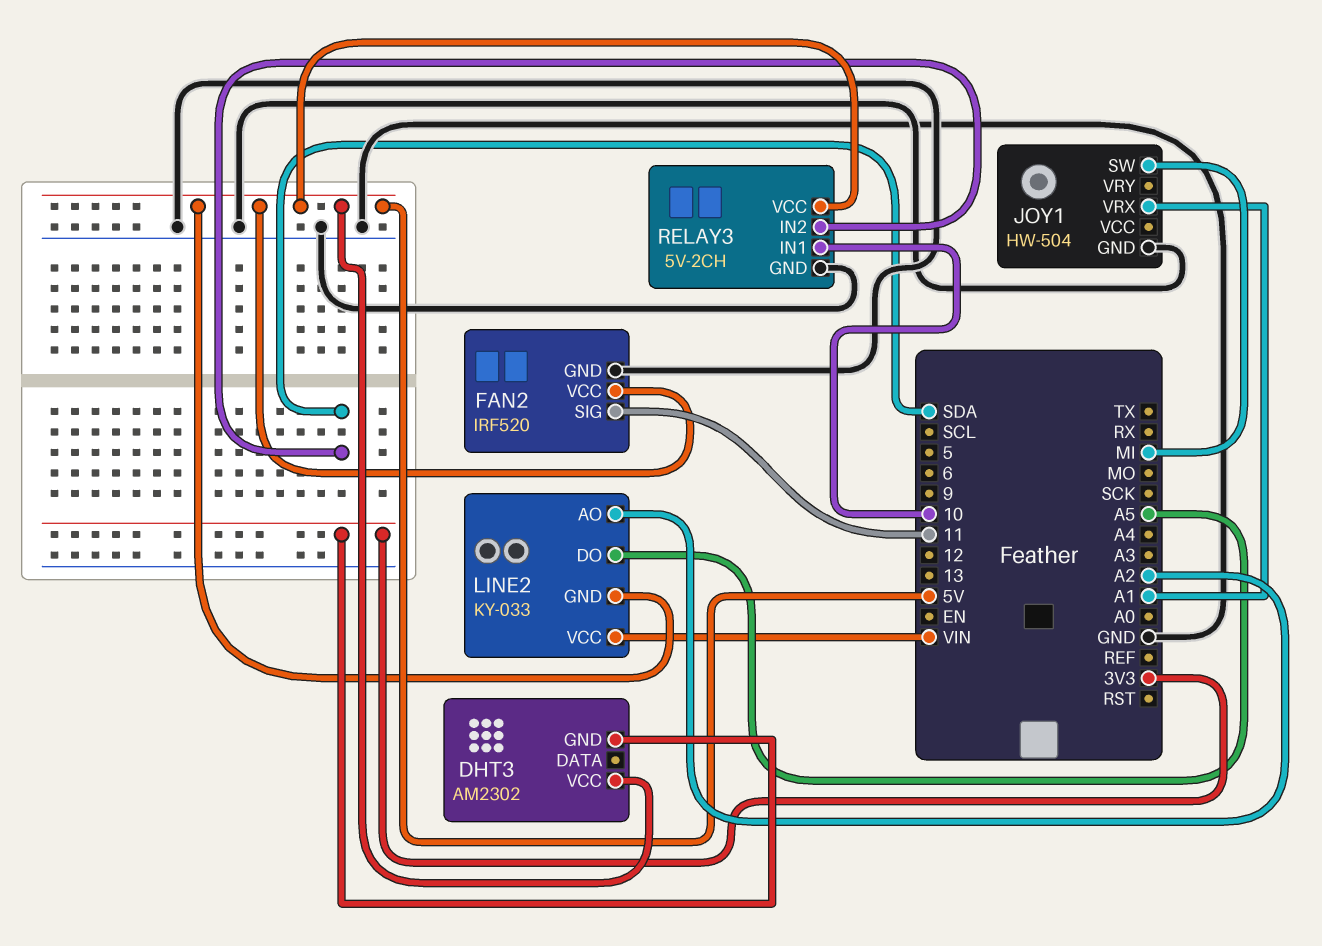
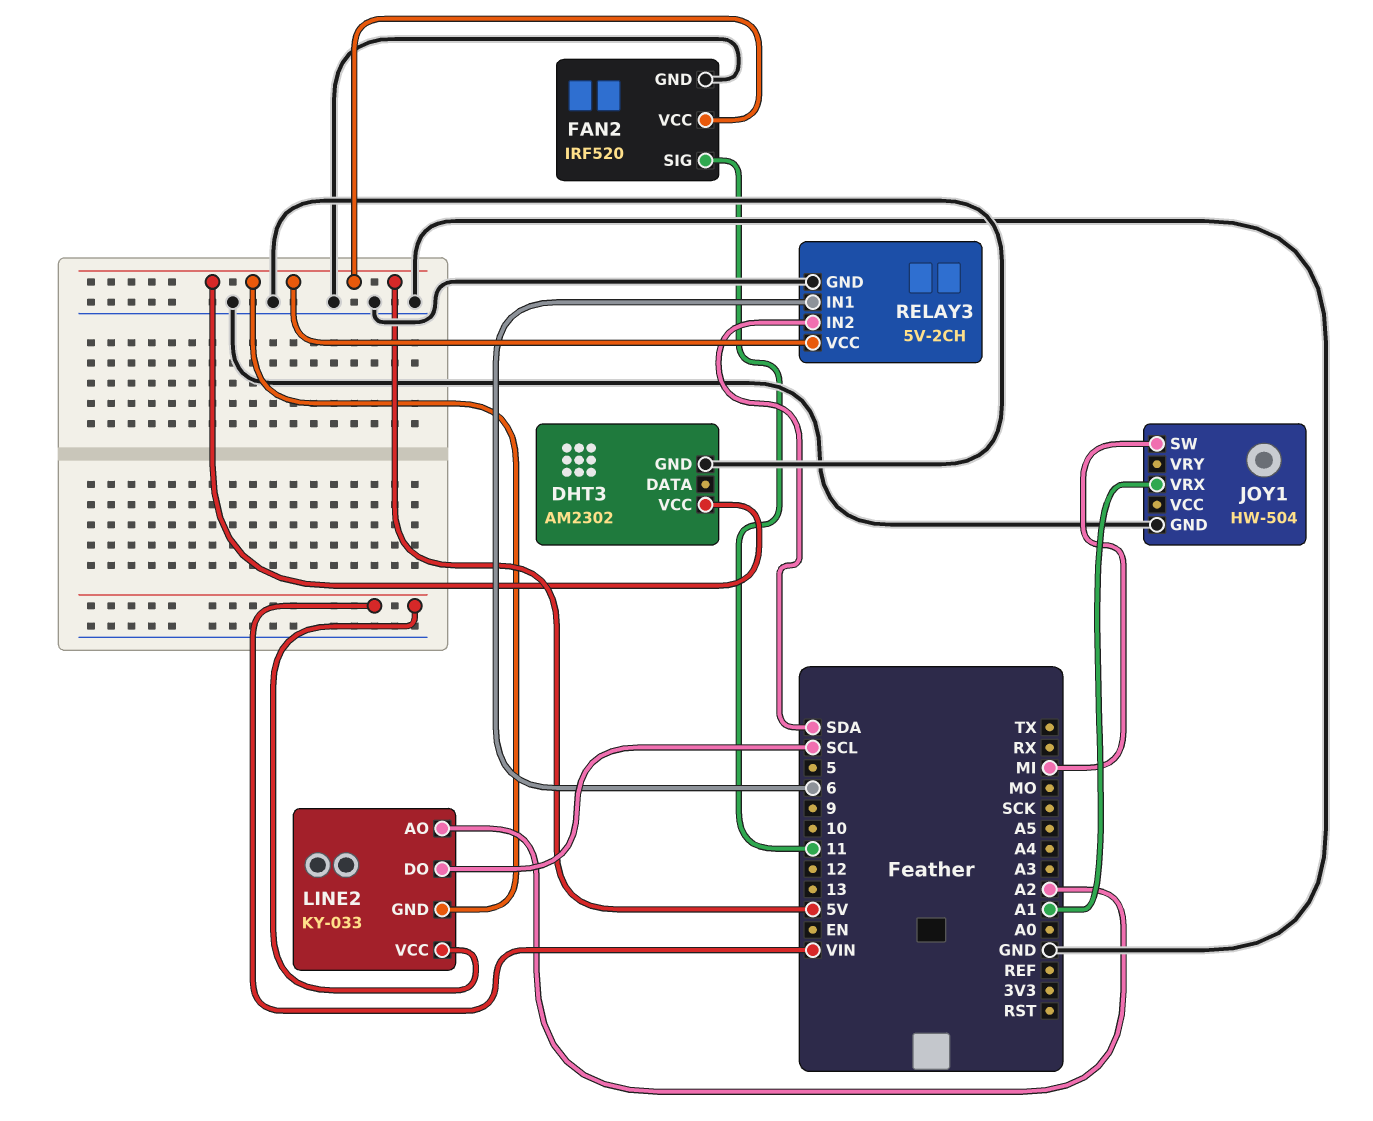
DHT3 pin GND: 3V3 -> GND
LINE2 pin DO: A5 -> SCL
RELAY3 pin IN1: 10 -> 6

